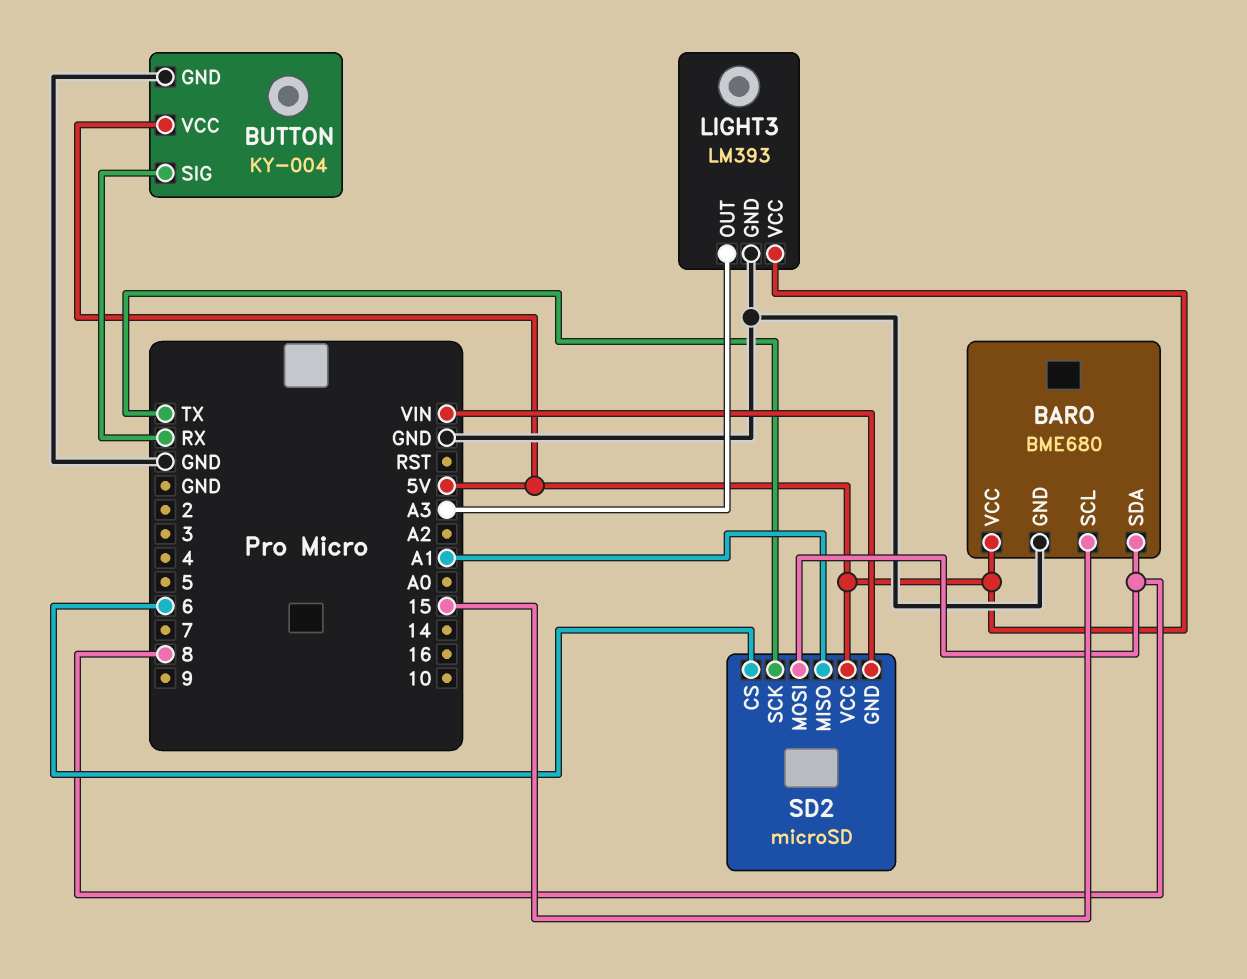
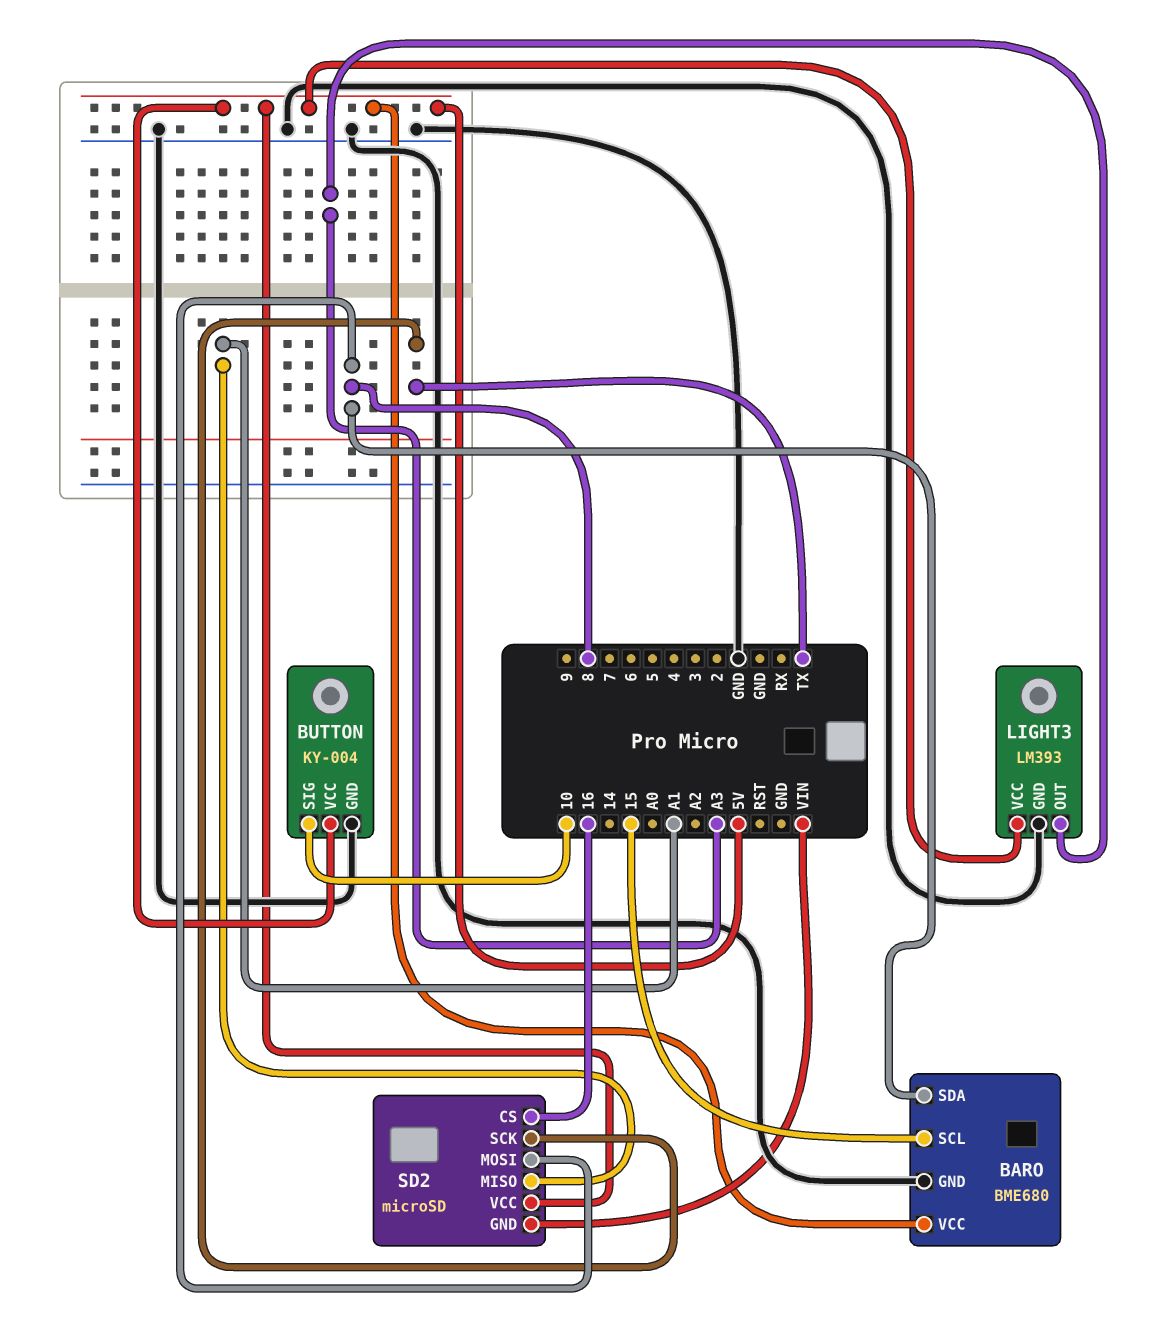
BUTTON pin SIG: RX -> 10
SD2 pin CS: 6 -> 16

